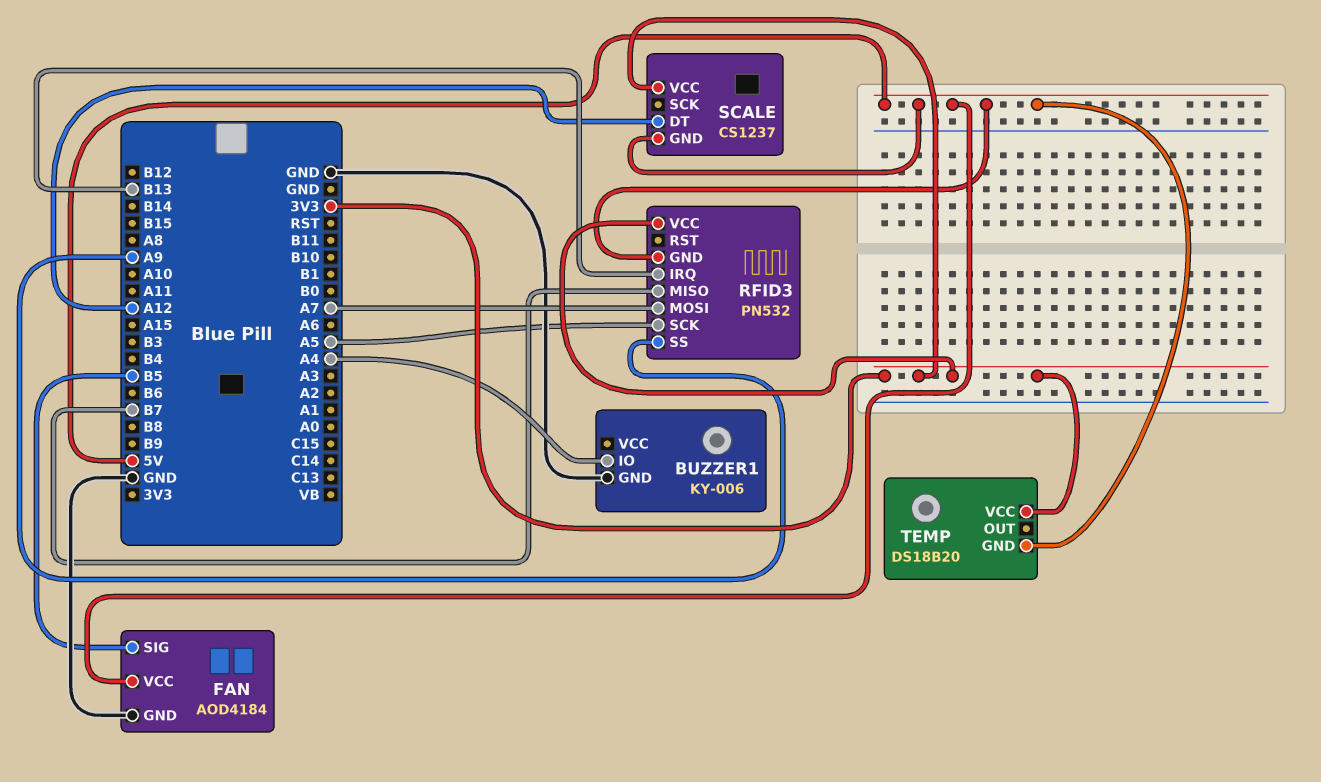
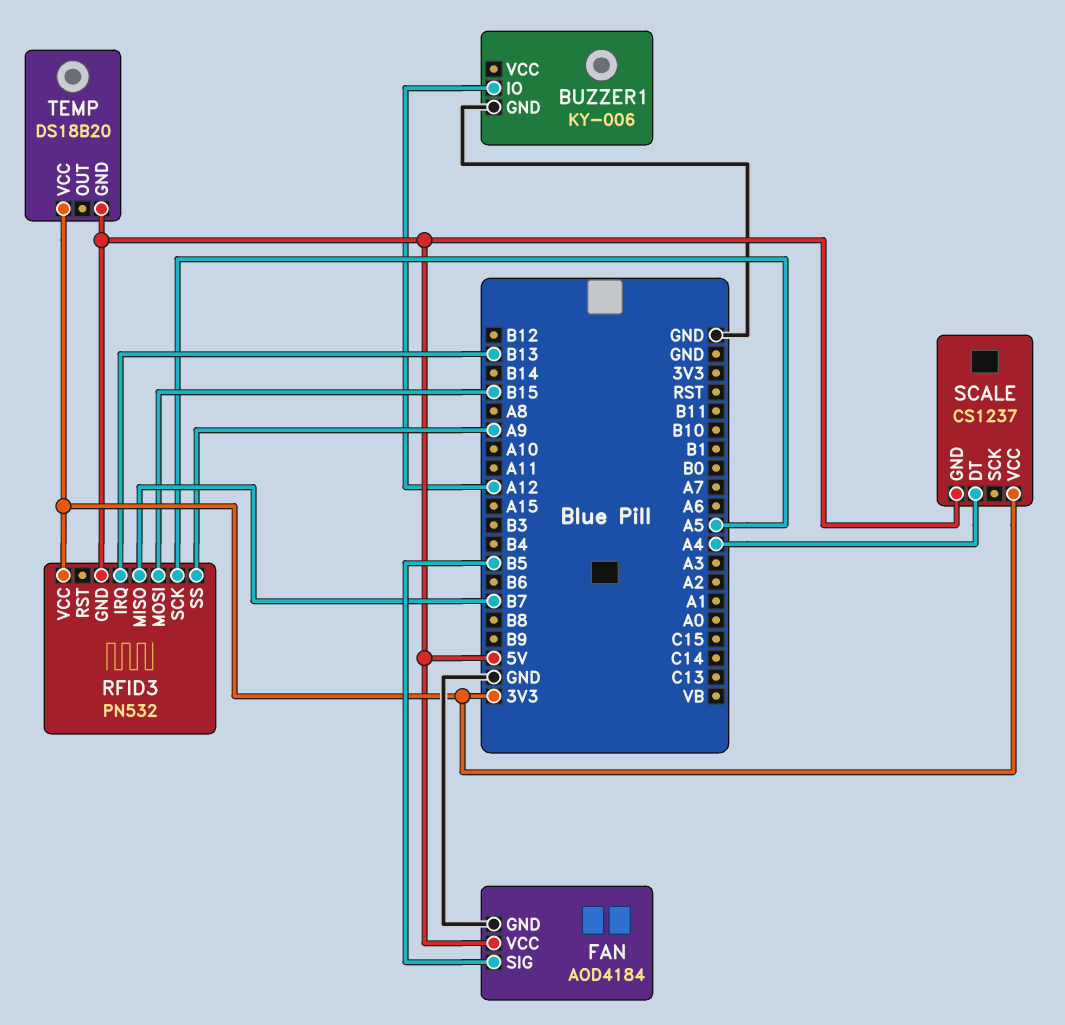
BUZZER1 pin IO: A4 -> A12
RFID3 pin MOSI: A7 -> B15
SCALE pin DT: A12 -> A4

